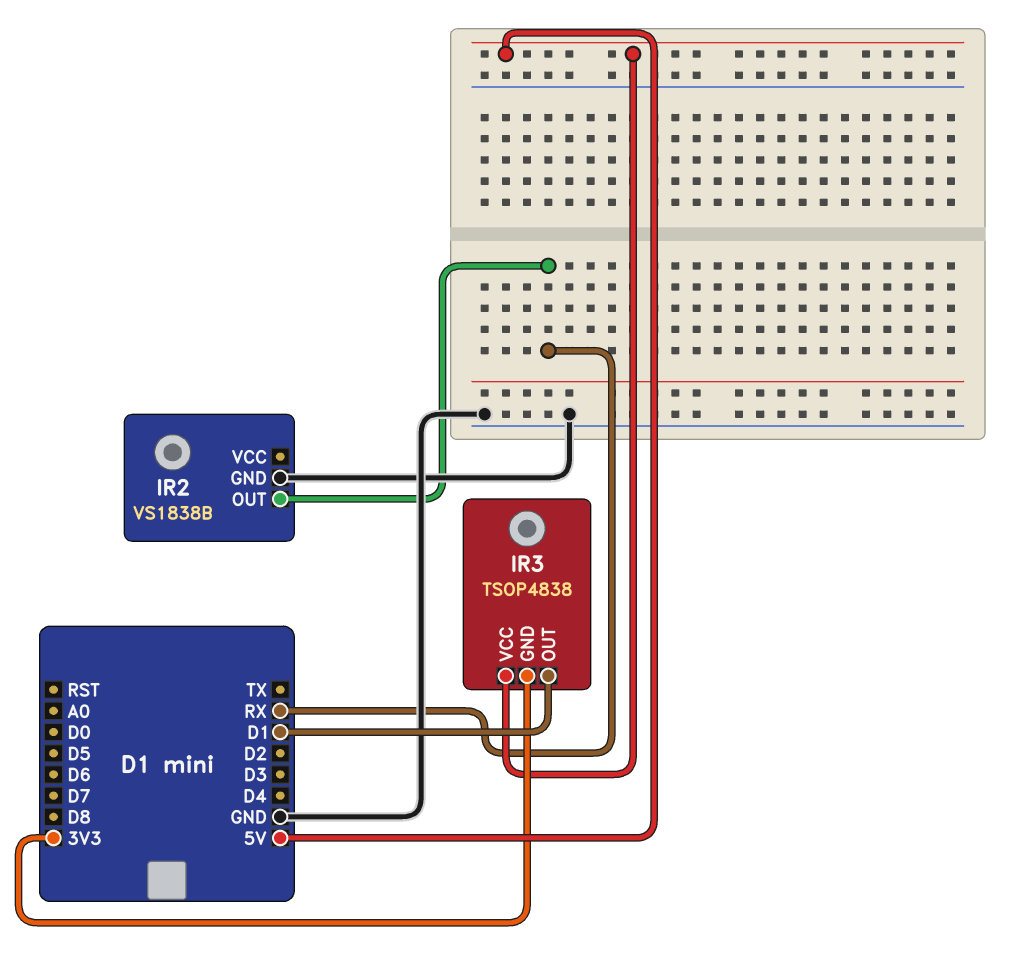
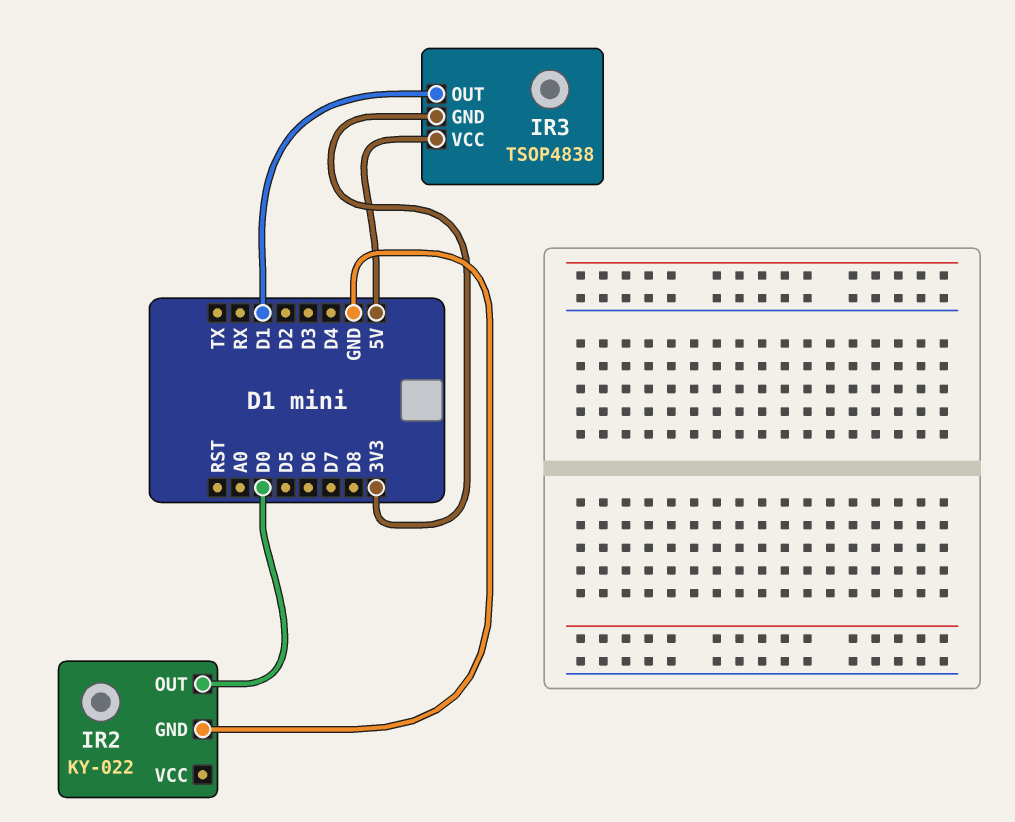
IR2: VS1838B -> KY-022
IR2 pin OUT: RX -> D0

